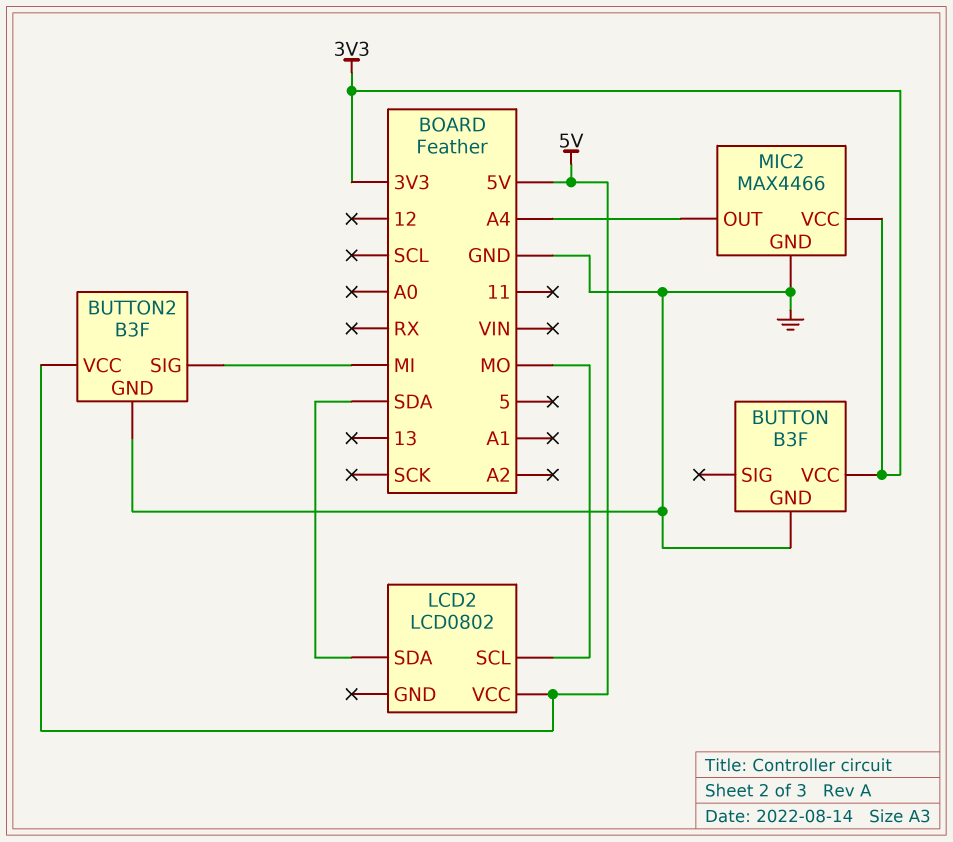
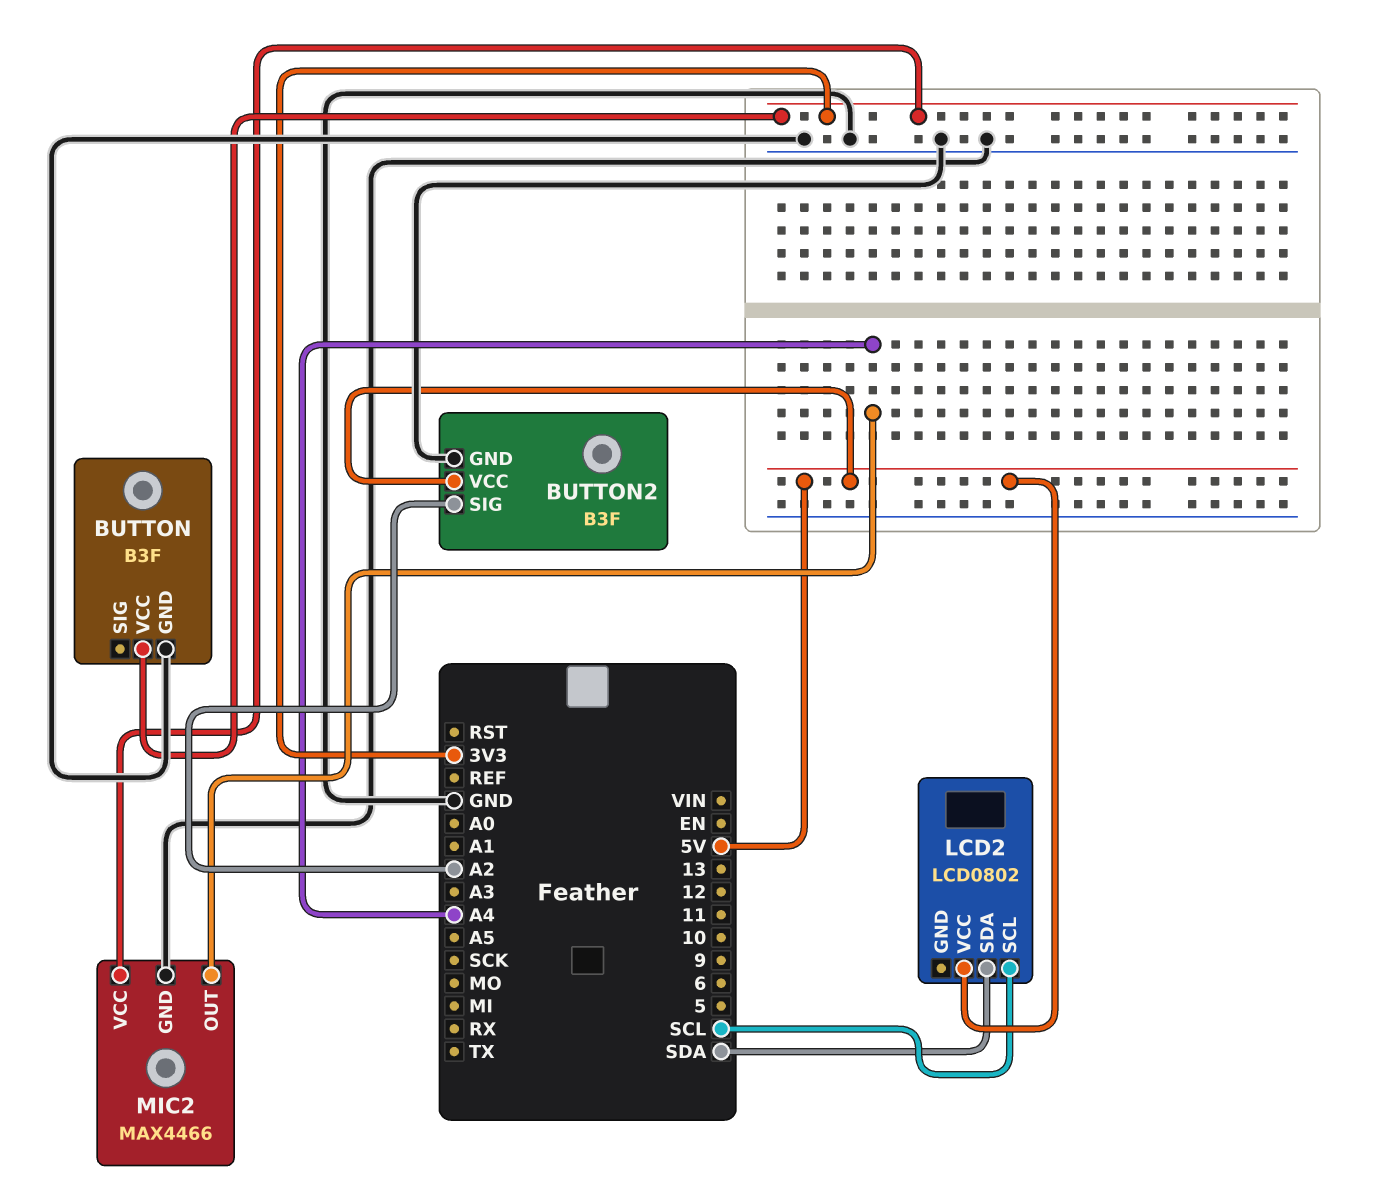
BUTTON2 pin SIG: MI -> A2
LCD2 pin SCL: MO -> SCL

